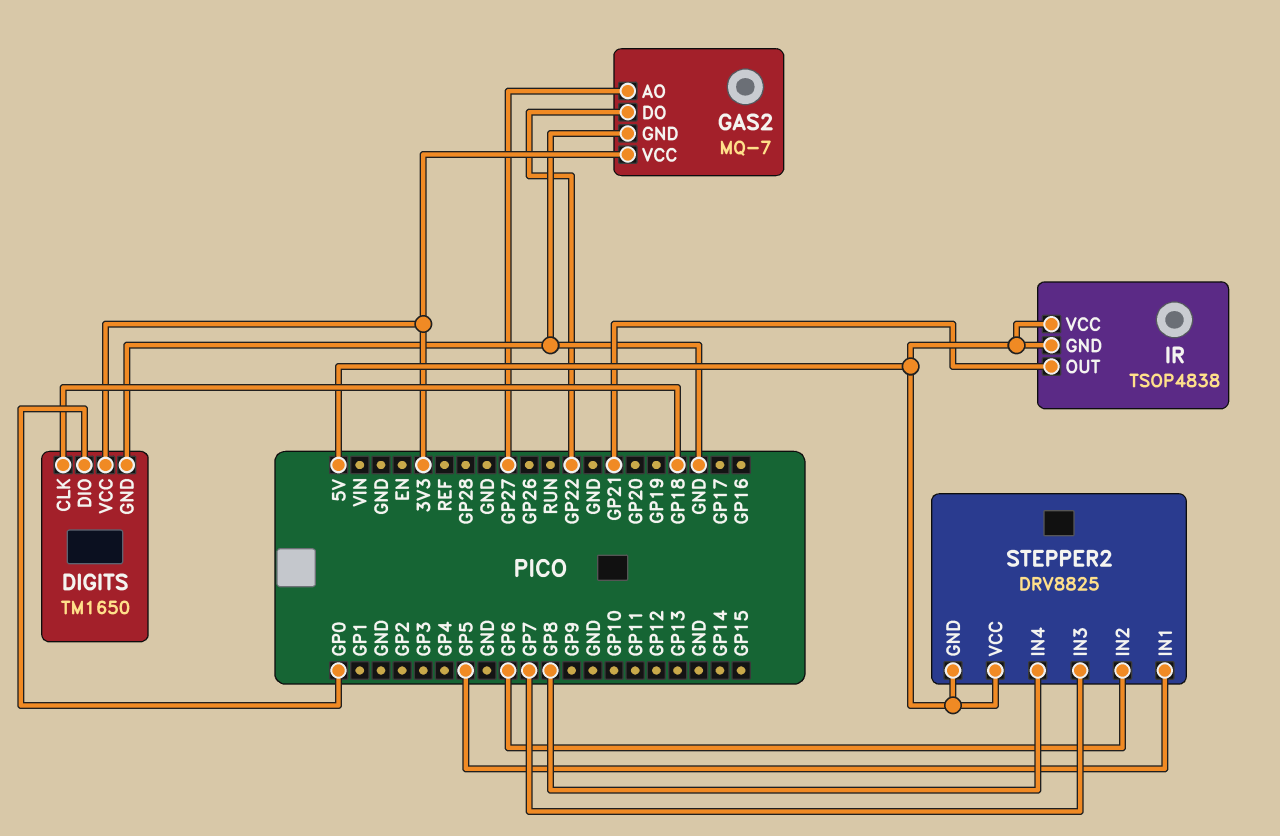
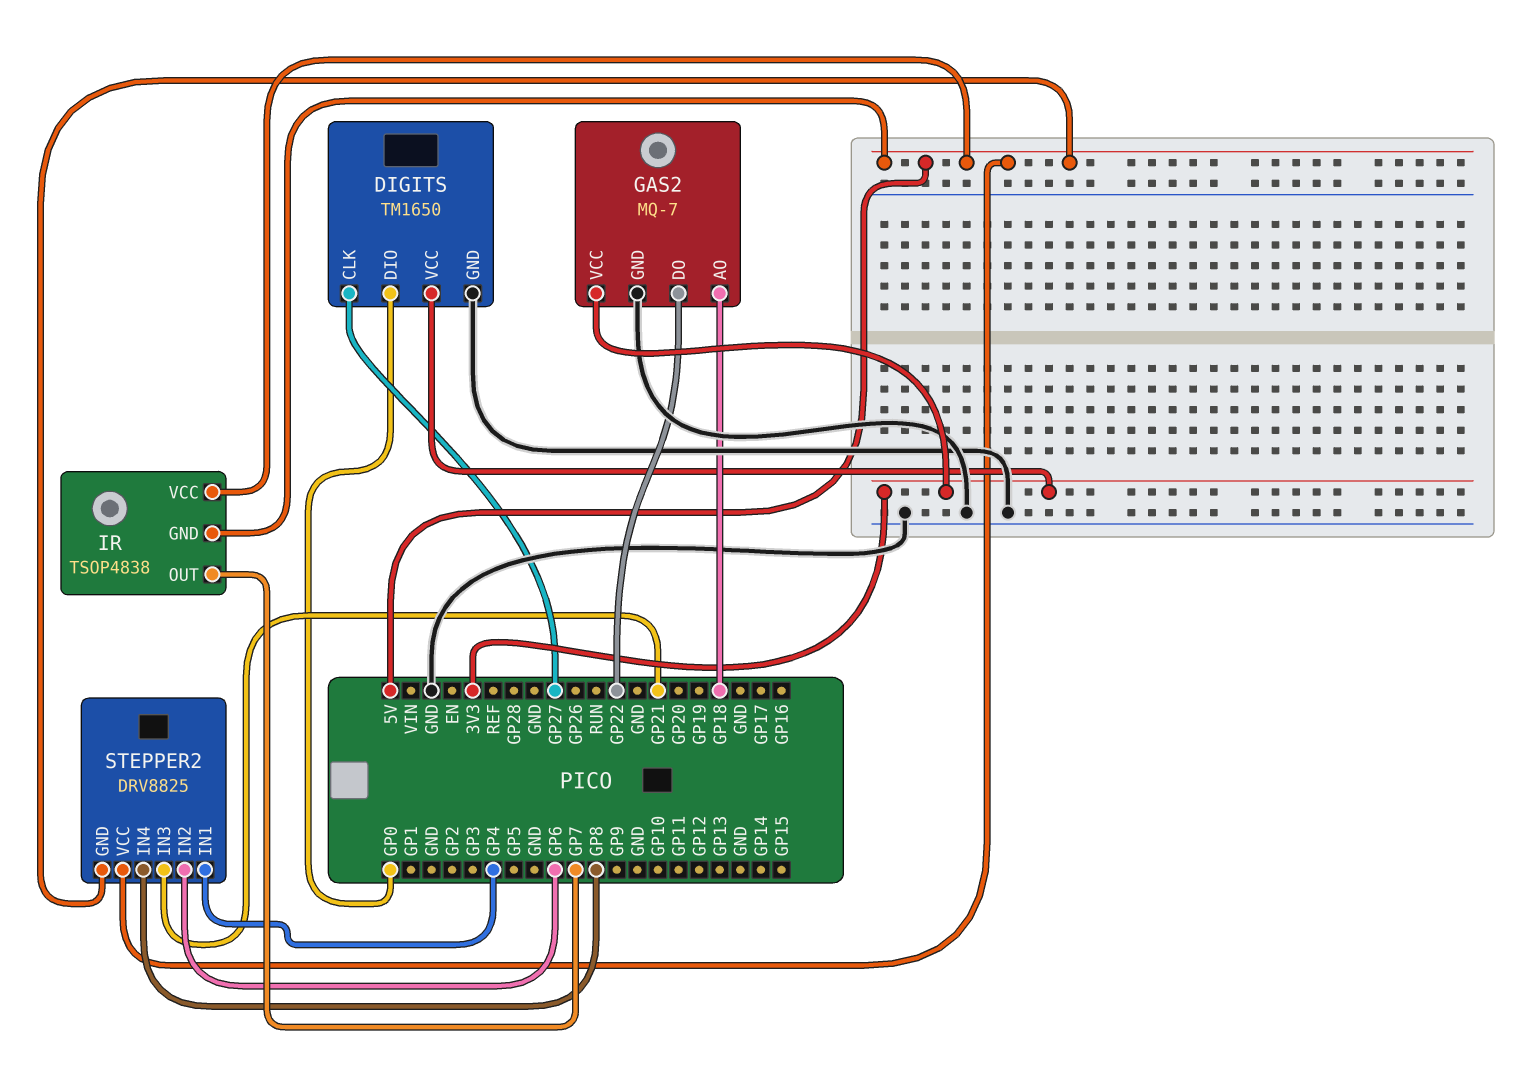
DIGITS pin CLK: GP18 -> GP27
GAS2 pin AO: GP27 -> GP18
IR pin OUT: GP21 -> GP7
STEPPER2 pin IN1: GP5 -> GP4
STEPPER2 pin IN3: GP7 -> GP21

